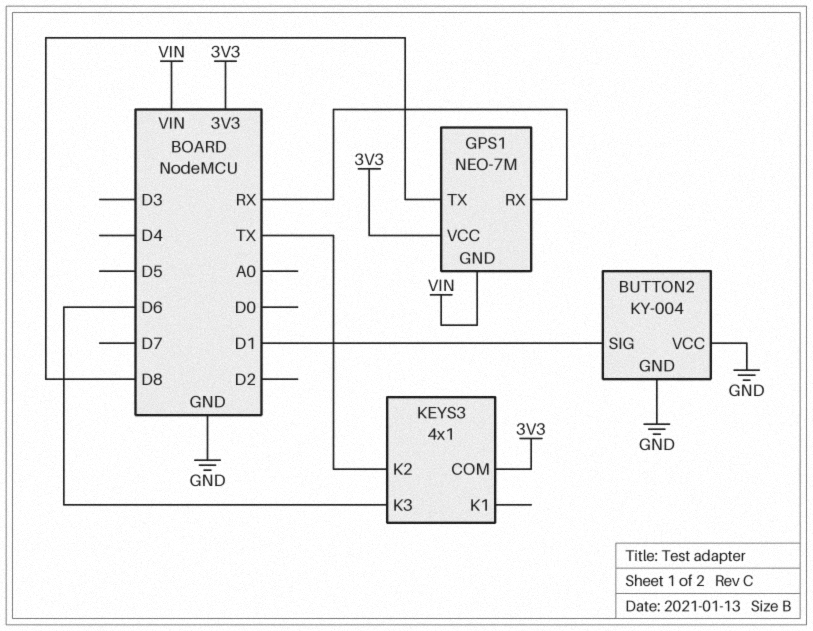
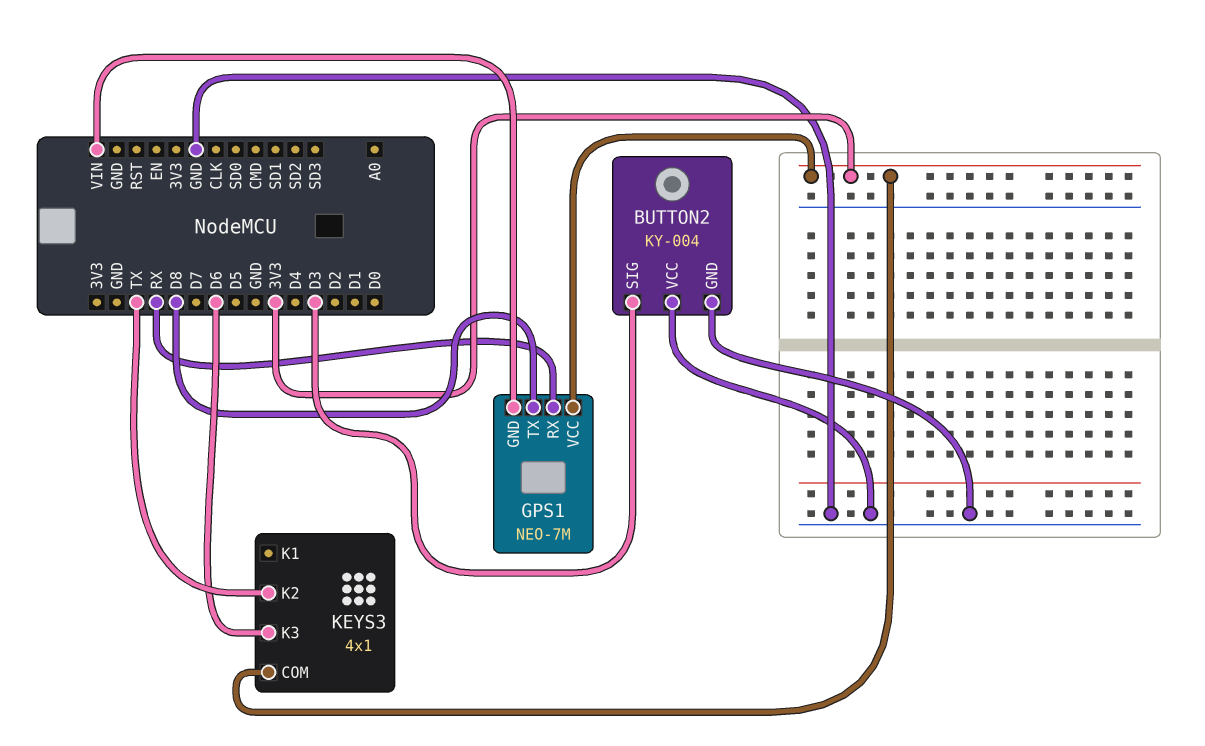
BUTTON2 pin SIG: D1 -> D3

